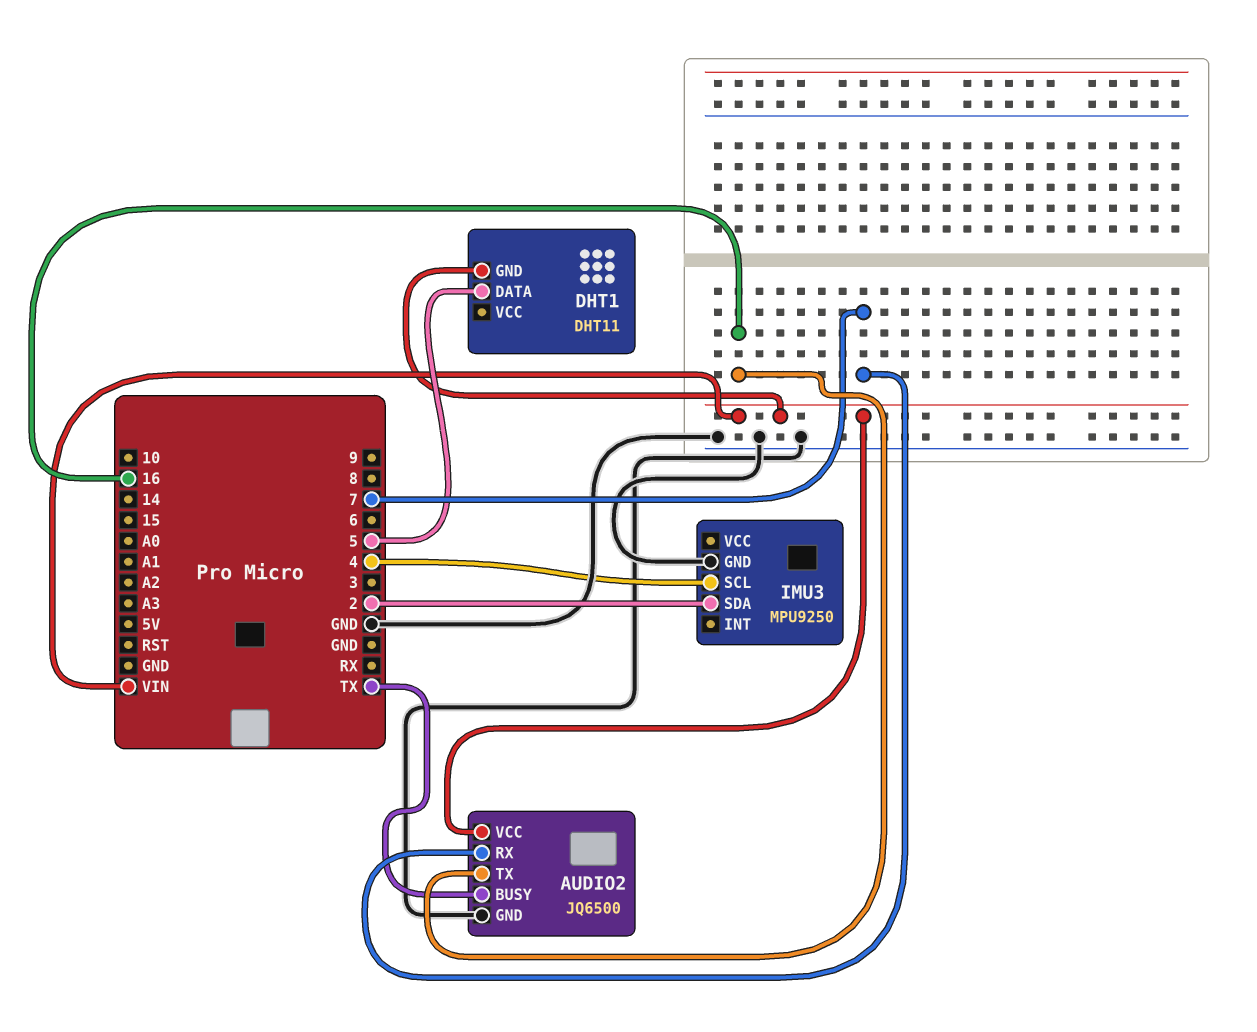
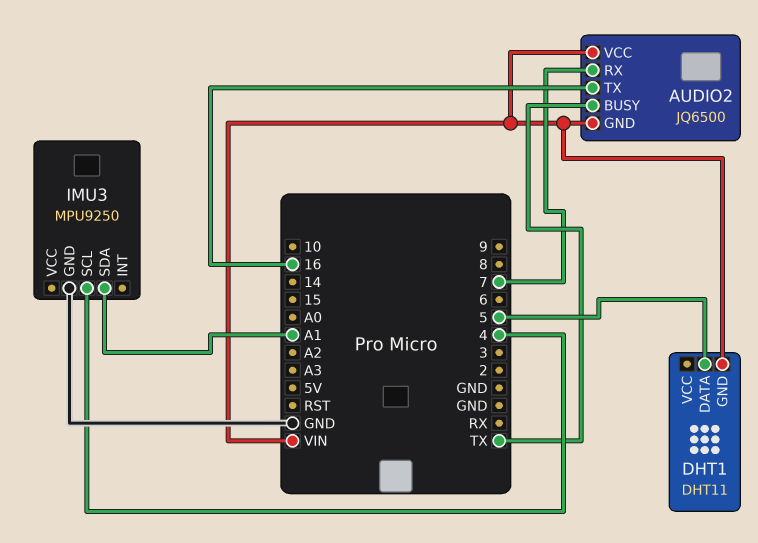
AUDIO2 pin GND: GND -> VIN
IMU3 pin SDA: 2 -> A1

